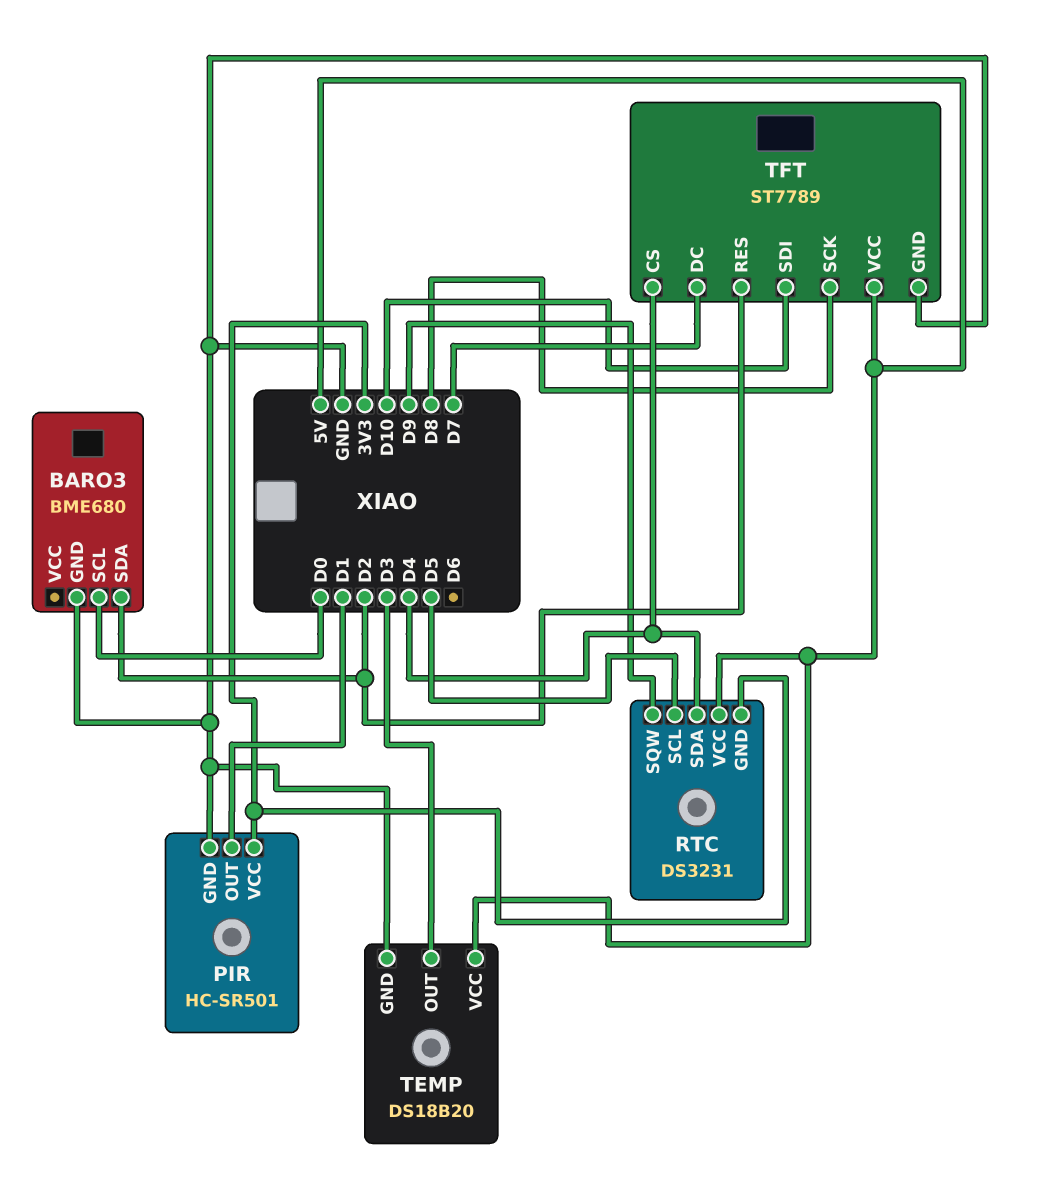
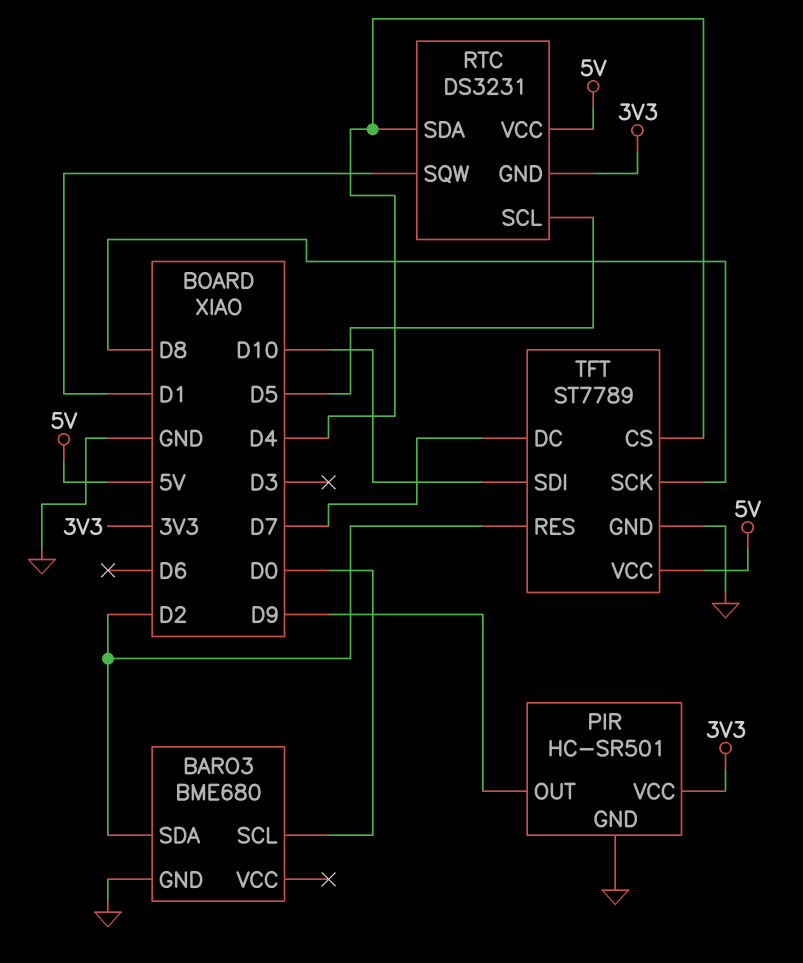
PIR pin OUT: D1 -> D9
RTC pin SQW: D9 -> D1
TEMP: DS18B20 -> none
TEMP pin GND: GND -> none
TEMP pin OUT: D3 -> none
TEMP pin VCC: 5V -> none

